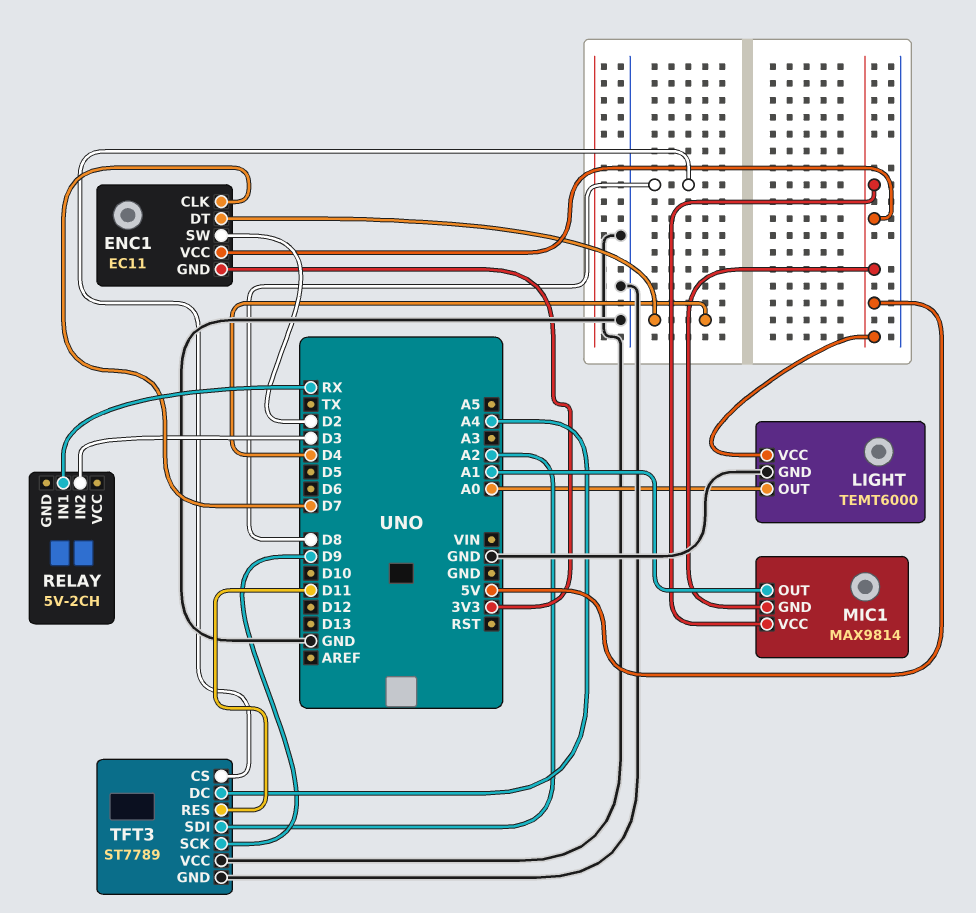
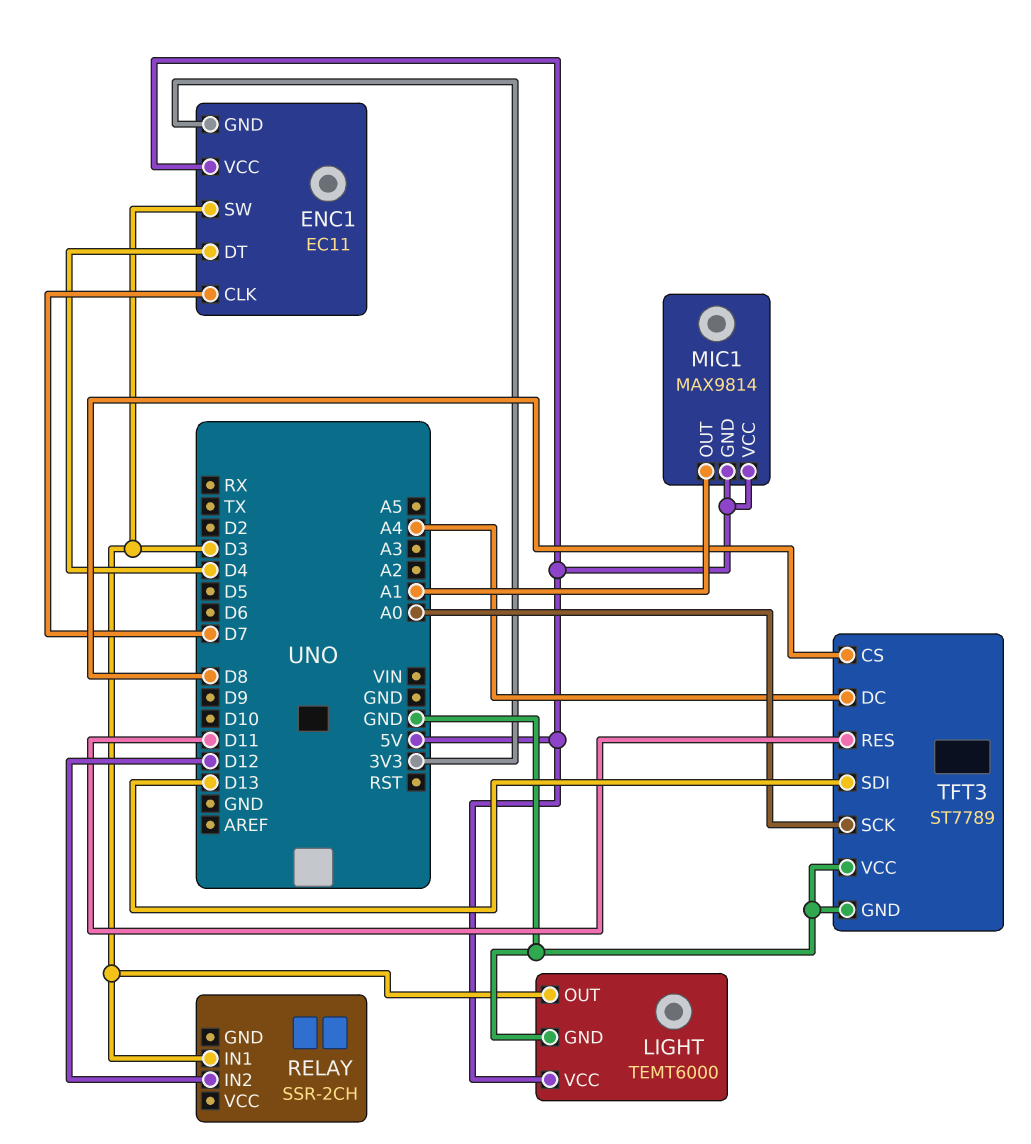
ENC1 pin SW: D2 -> D3
LIGHT pin OUT: A0 -> D3
RELAY: 5V-2CH -> SSR-2CH
RELAY pin IN1: RX -> D3
RELAY pin IN2: D3 -> D12
TFT3 pin SCK: D9 -> A0
TFT3 pin SDI: A2 -> D13

